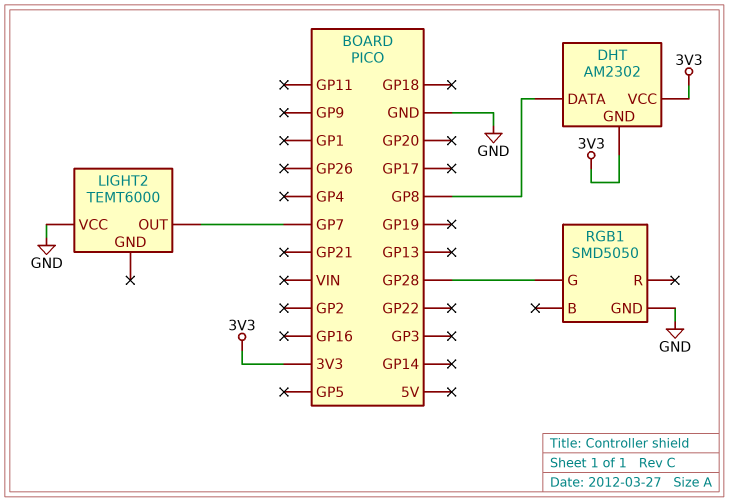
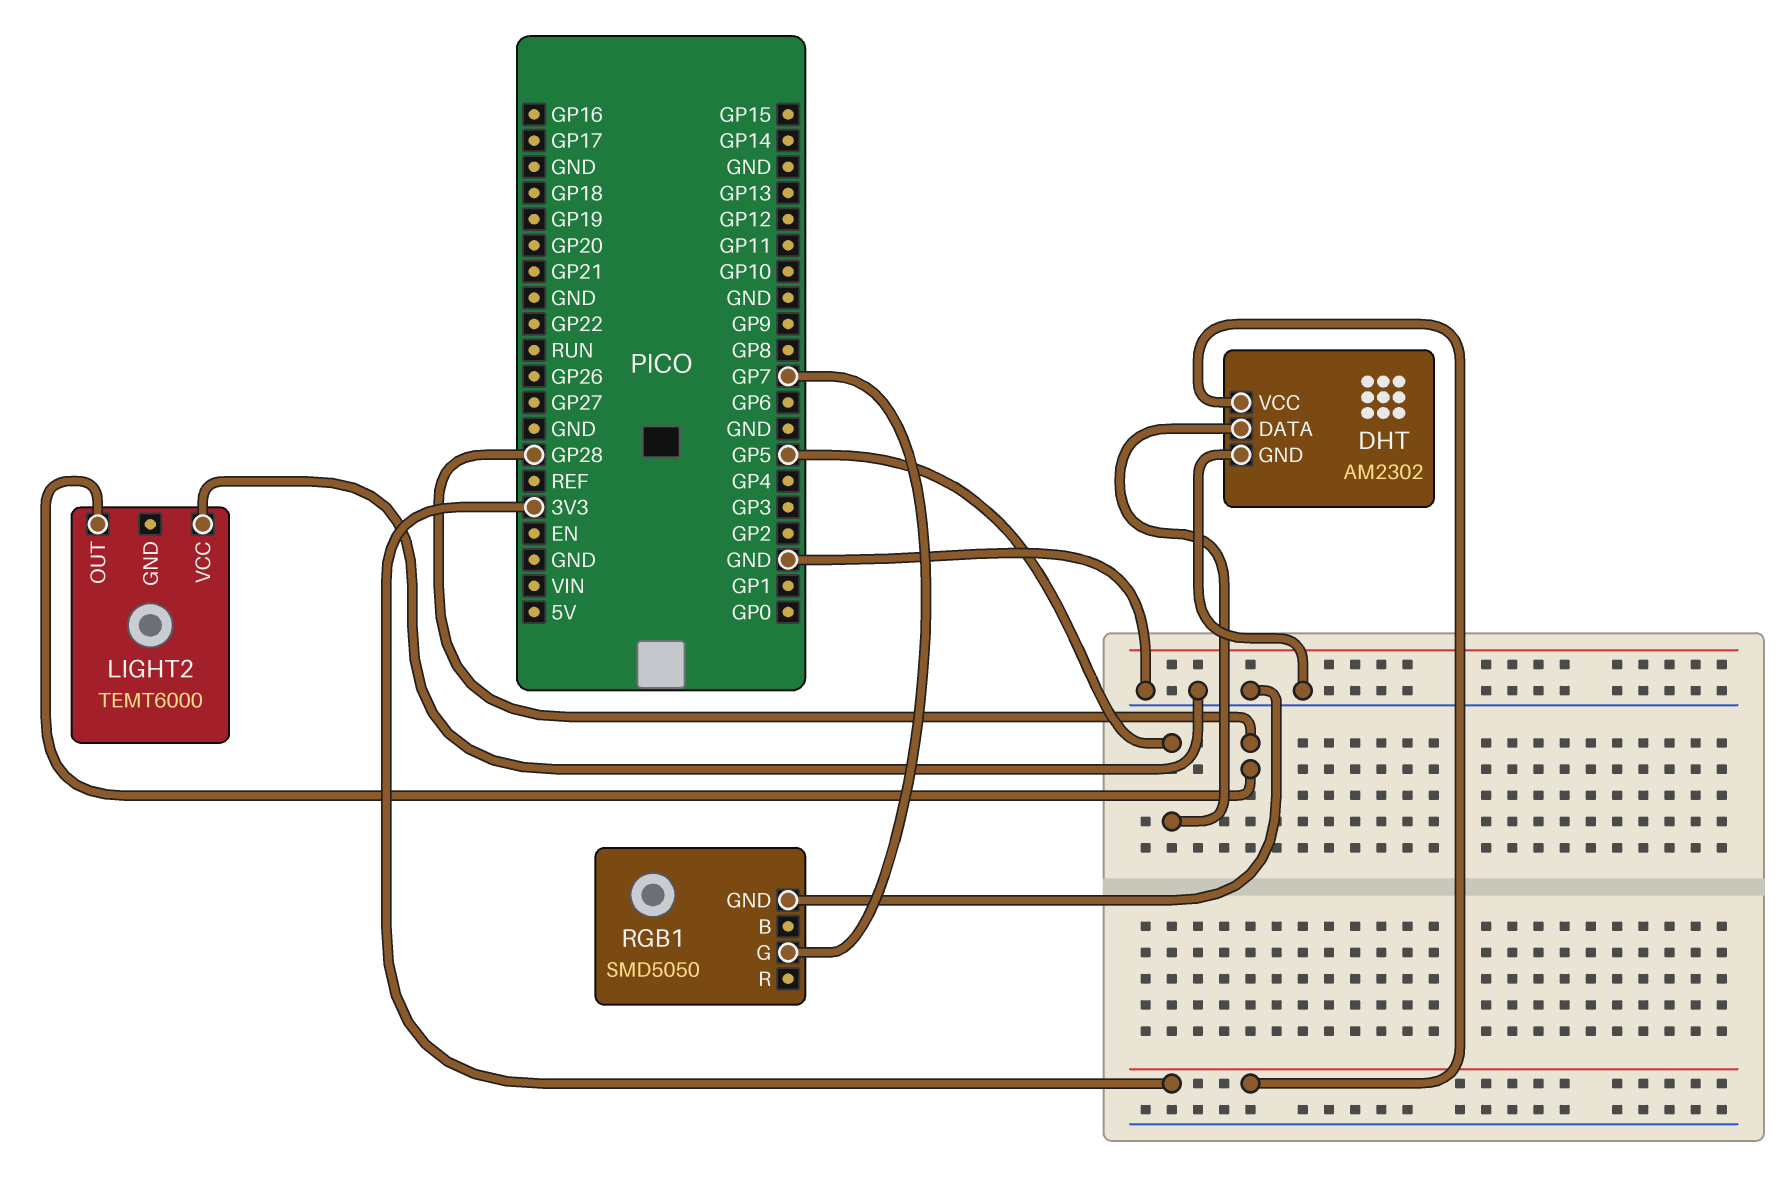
DHT pin DATA: GP8 -> GP5
DHT pin GND: 3V3 -> GND
LIGHT2 pin OUT: GP7 -> GP28
RGB1 pin G: GP28 -> GP7

